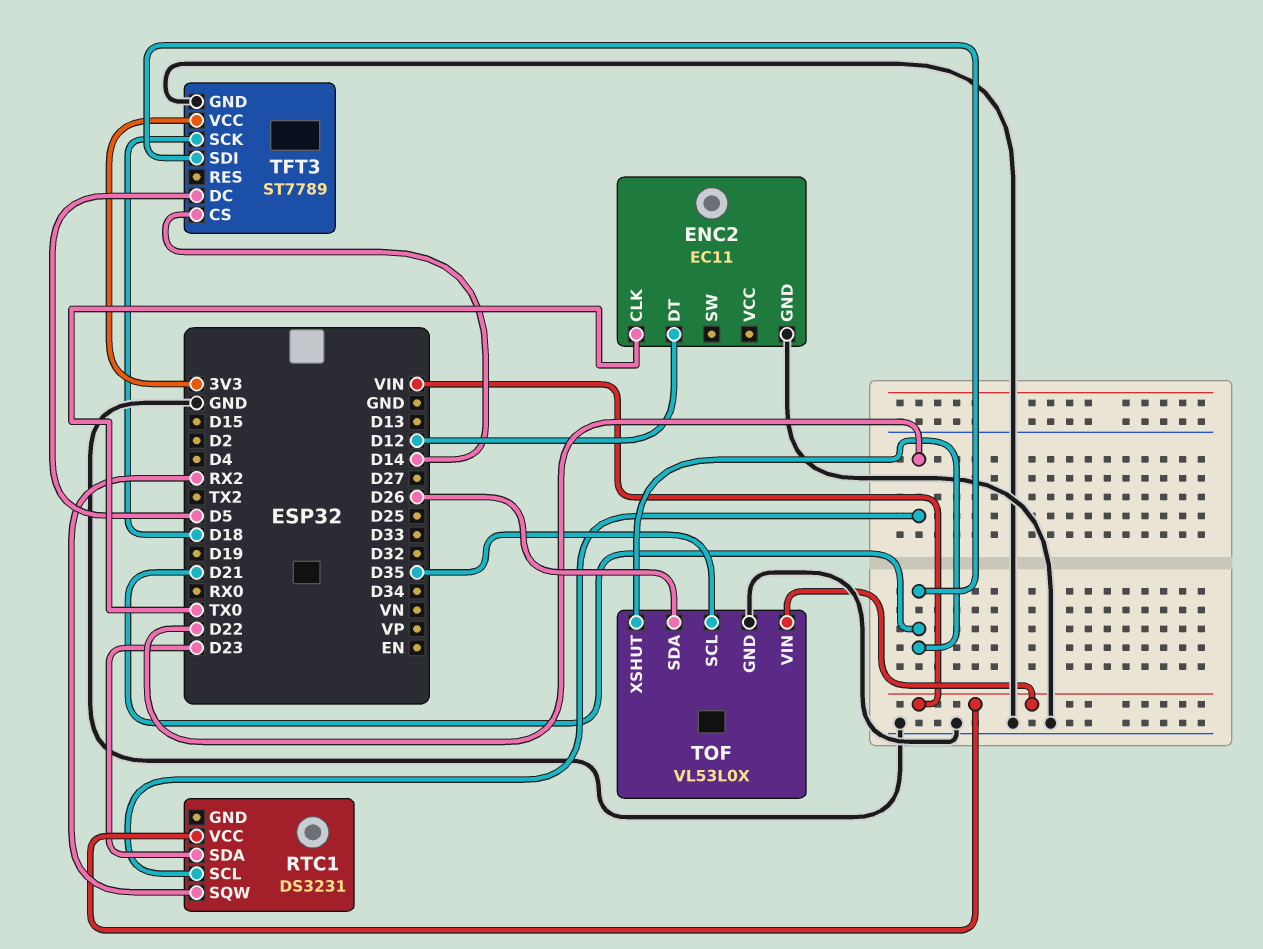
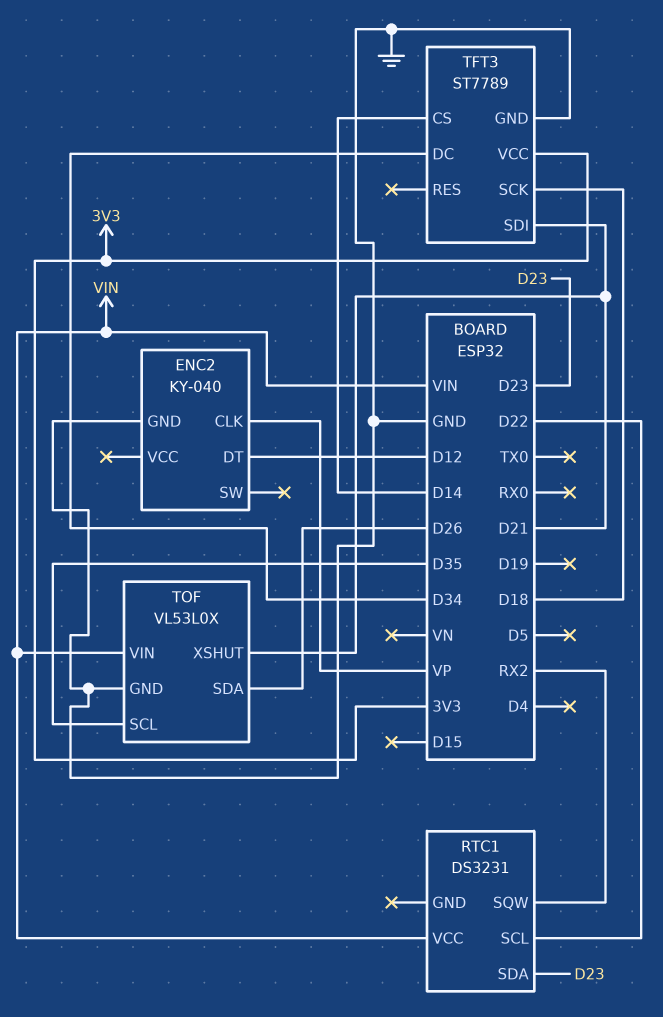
ENC2: EC11 -> KY-040
ENC2 pin CLK: TX0 -> VP
TFT3 pin DC: D5 -> D34

